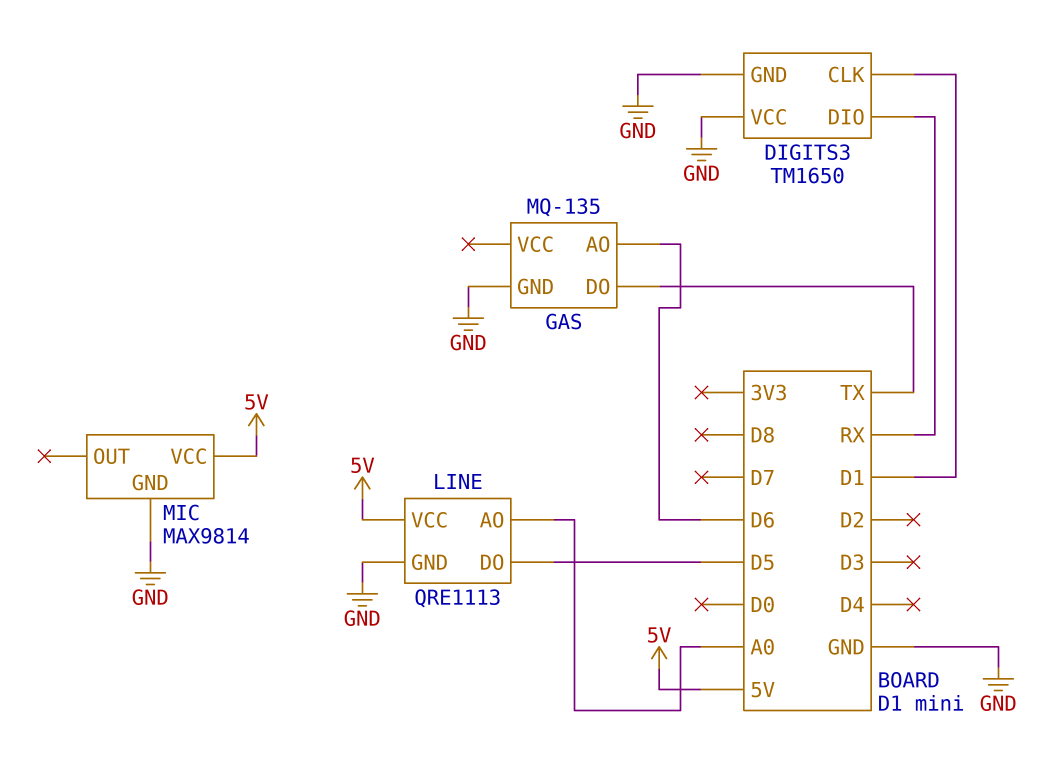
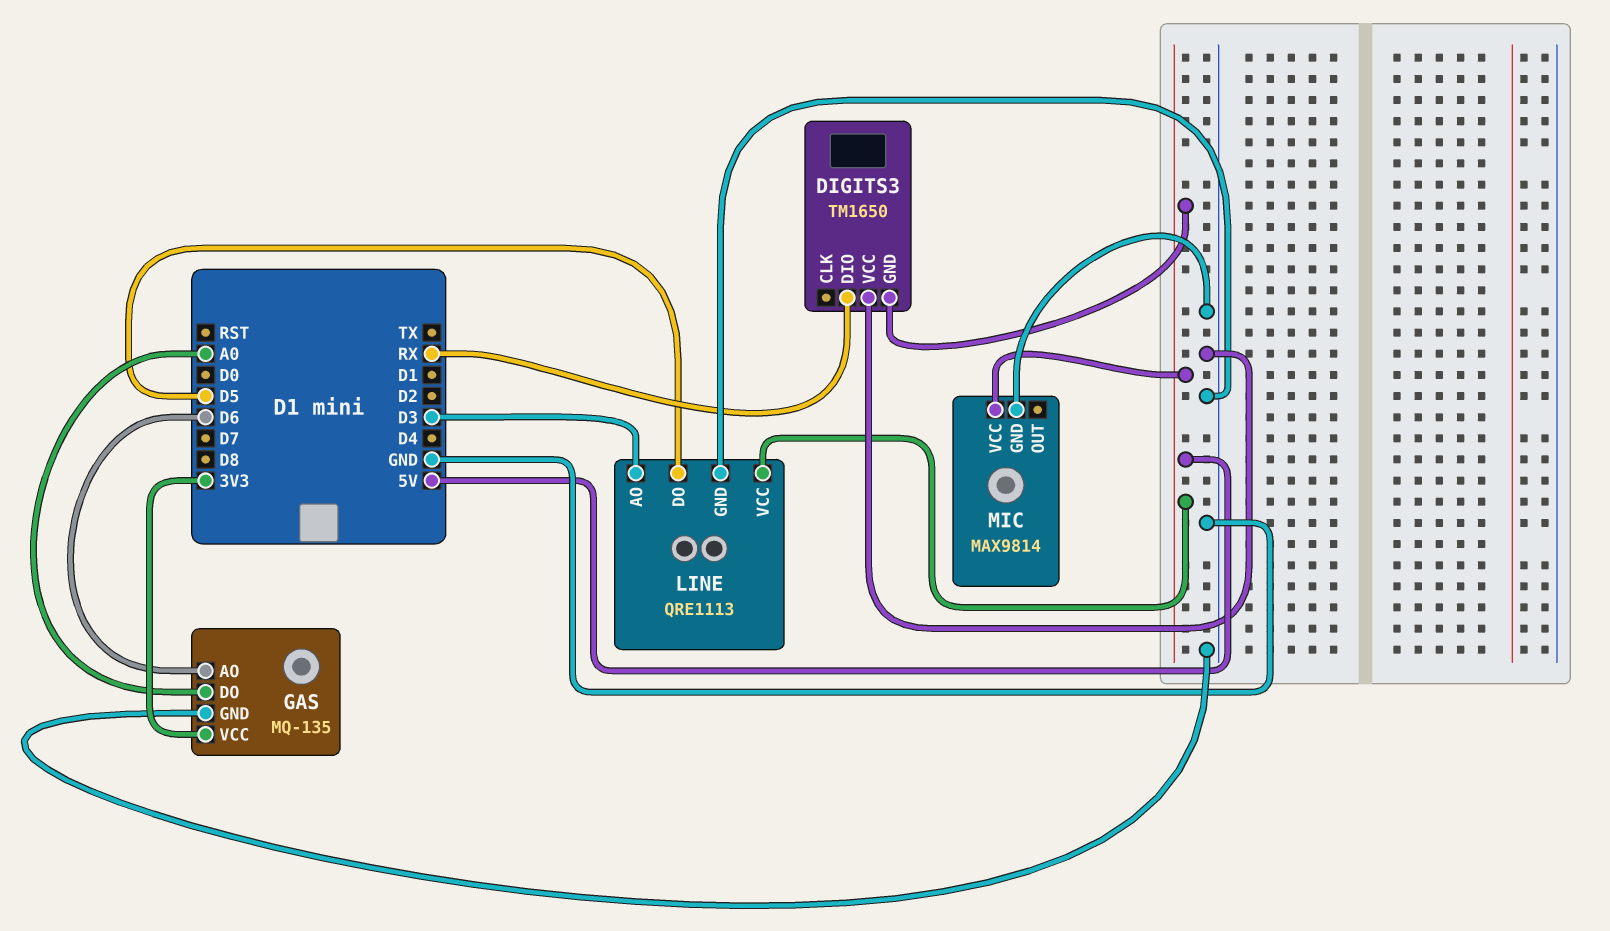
DIGITS3 pin CLK: D1 -> none
DIGITS3 pin GND: GND -> 5V
GAS pin DO: TX -> A0
GAS pin VCC: none -> 3V3
LINE pin AO: A0 -> D3

